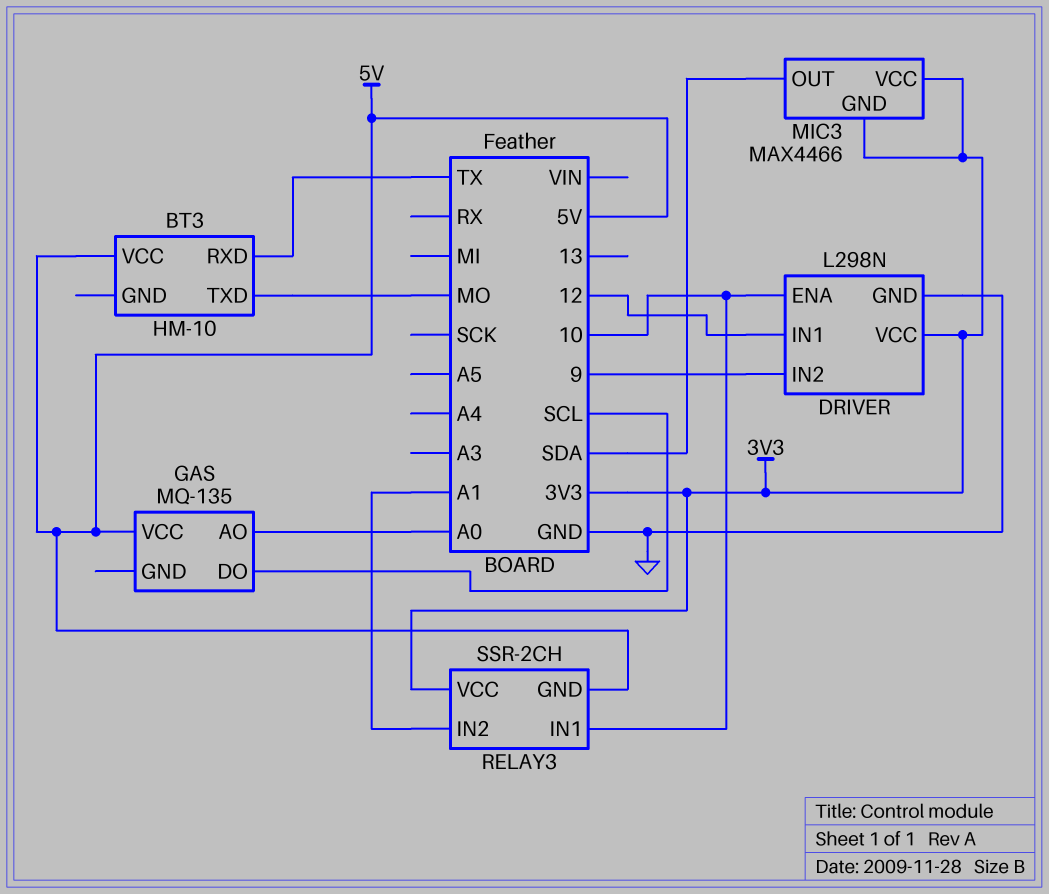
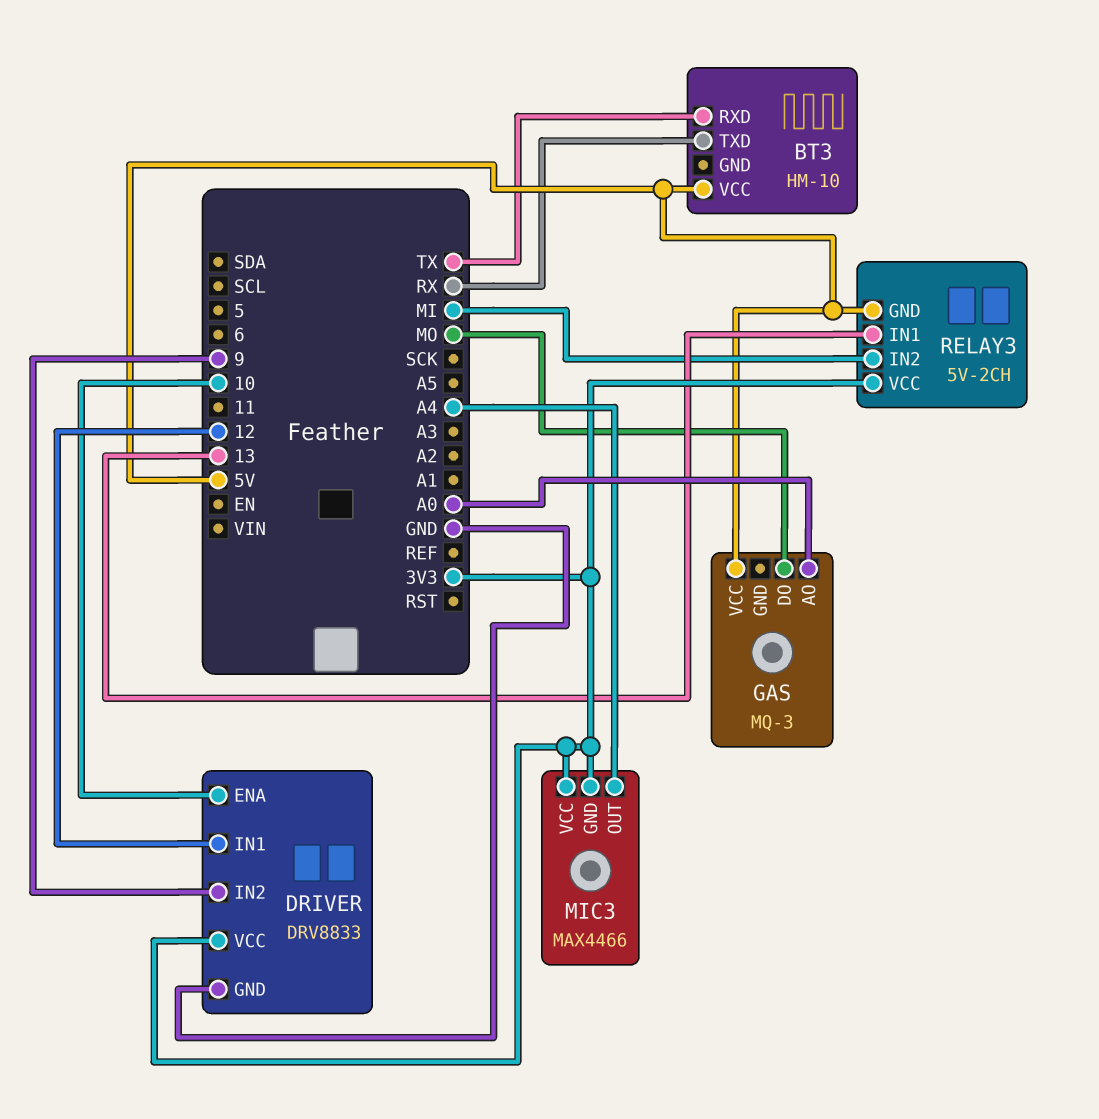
BT3 pin TXD: MO -> RX
DRIVER: L298N -> DRV8833
GAS: MQ-135 -> MQ-3
GAS pin DO: SCL -> MO
MIC3 pin OUT: SDA -> A4
RELAY3: SSR-2CH -> 5V-2CH
RELAY3 pin IN1: 10 -> 13
RELAY3 pin IN2: A1 -> MI

